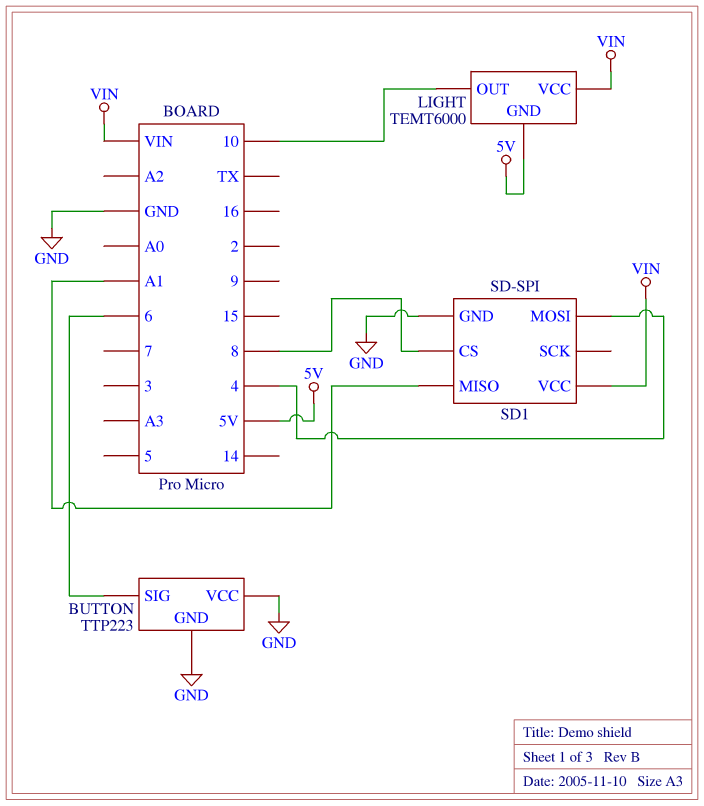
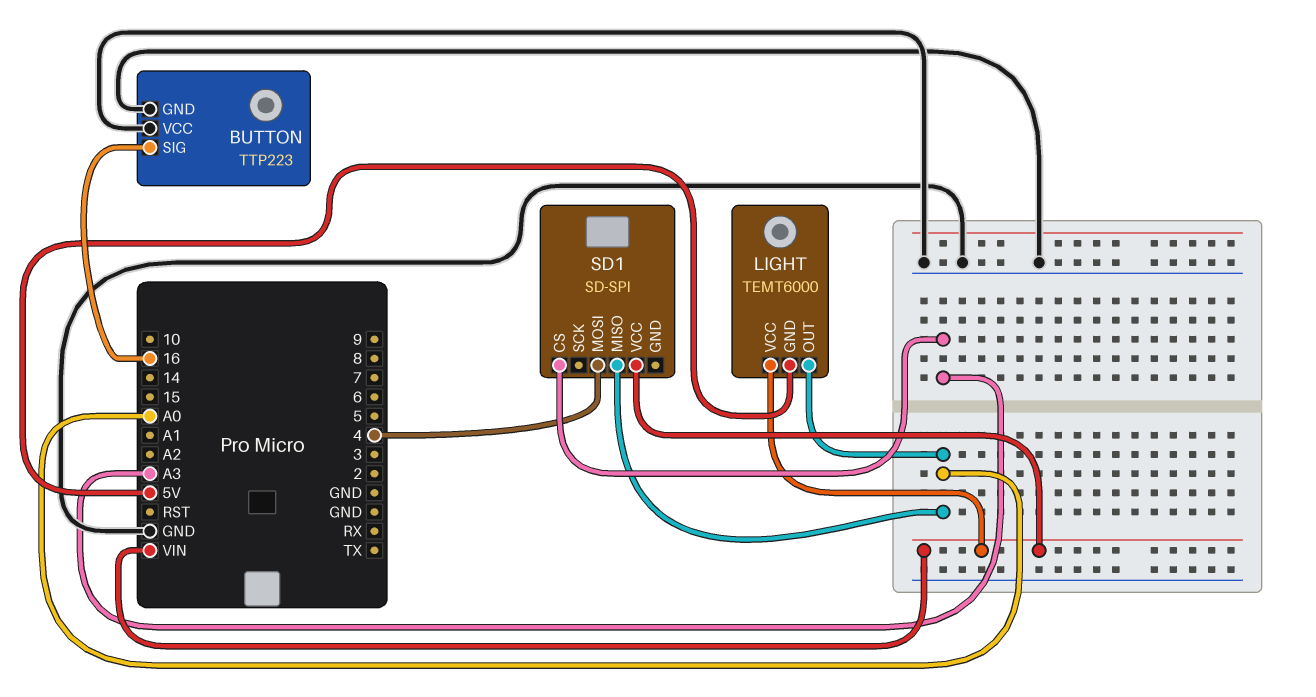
BUTTON pin SIG: 6 -> 16
LIGHT pin OUT: 10 -> A0
SD1 pin CS: 8 -> A3
SD1 pin GND: GND -> none
SD1 pin MISO: A1 -> A0

